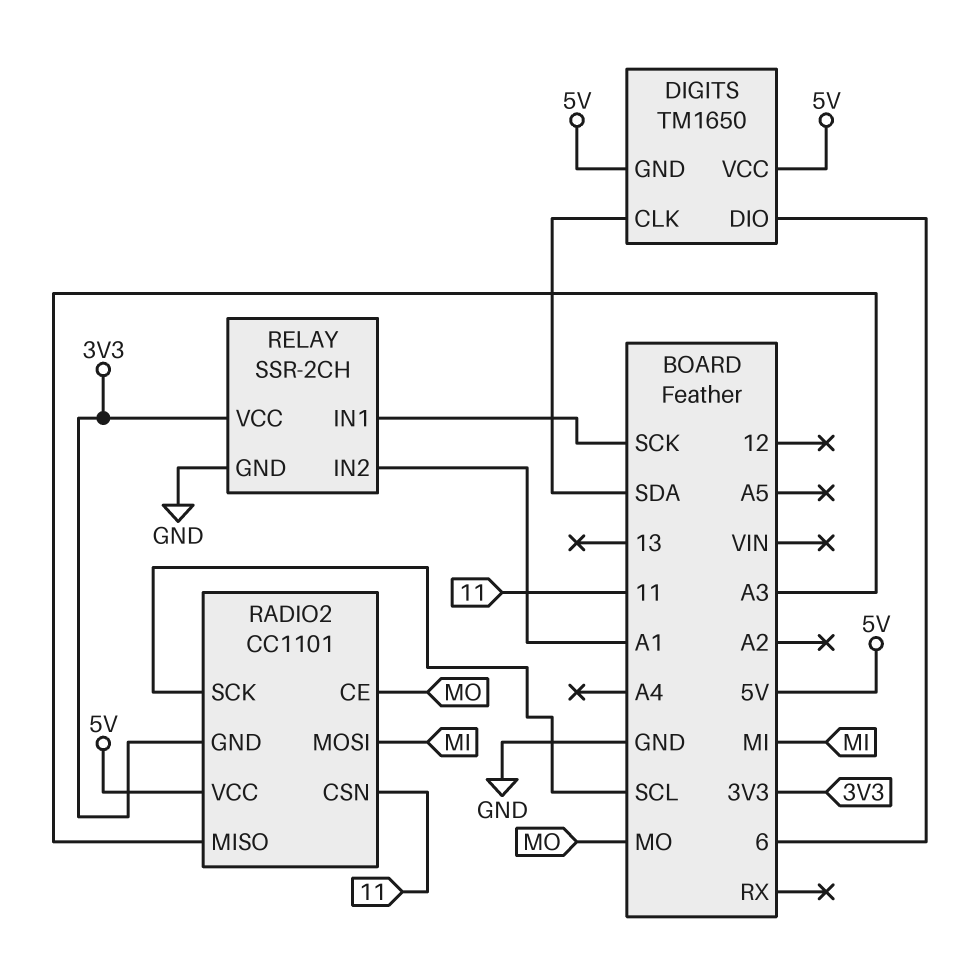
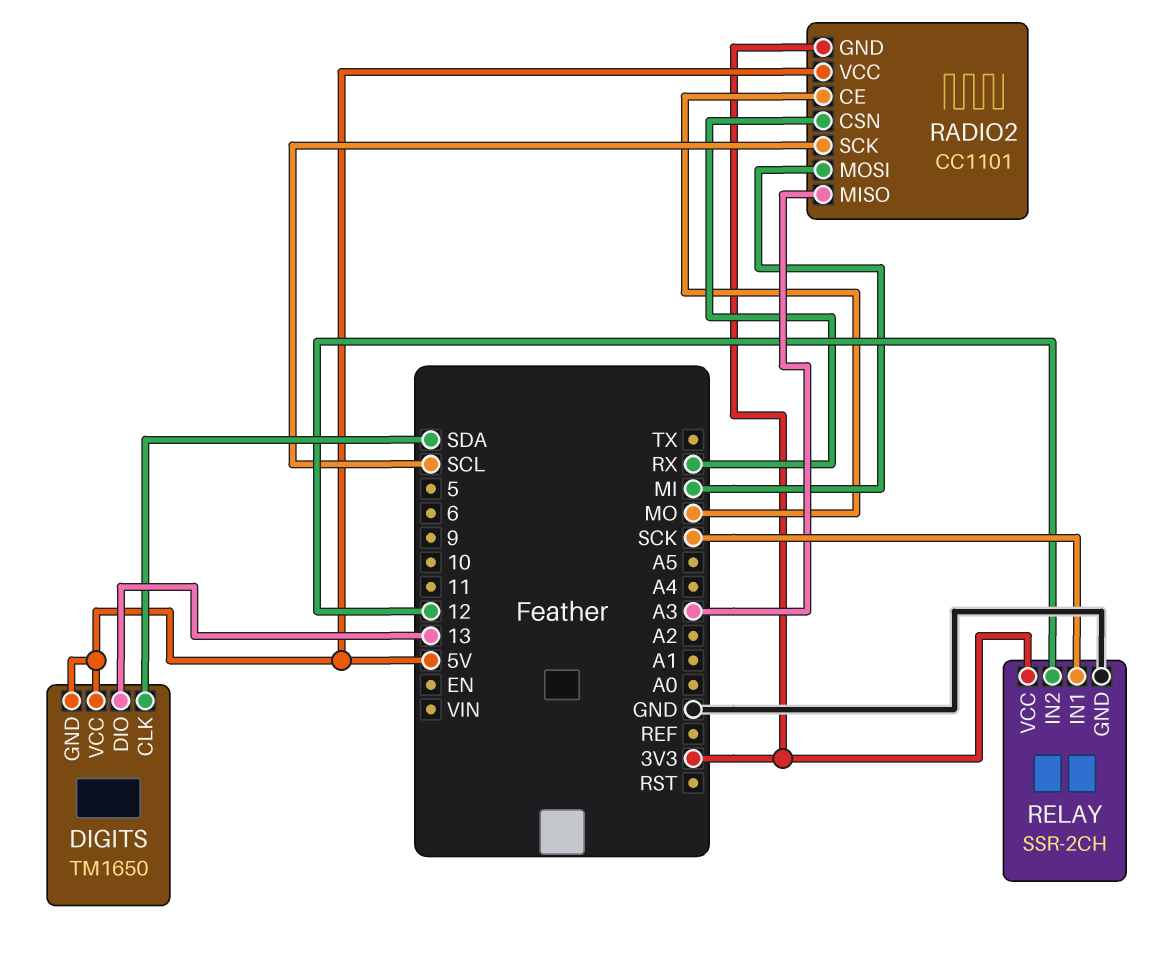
DIGITS pin DIO: 6 -> 13
RADIO2 pin CSN: 11 -> RX
RELAY pin IN2: A1 -> 12

